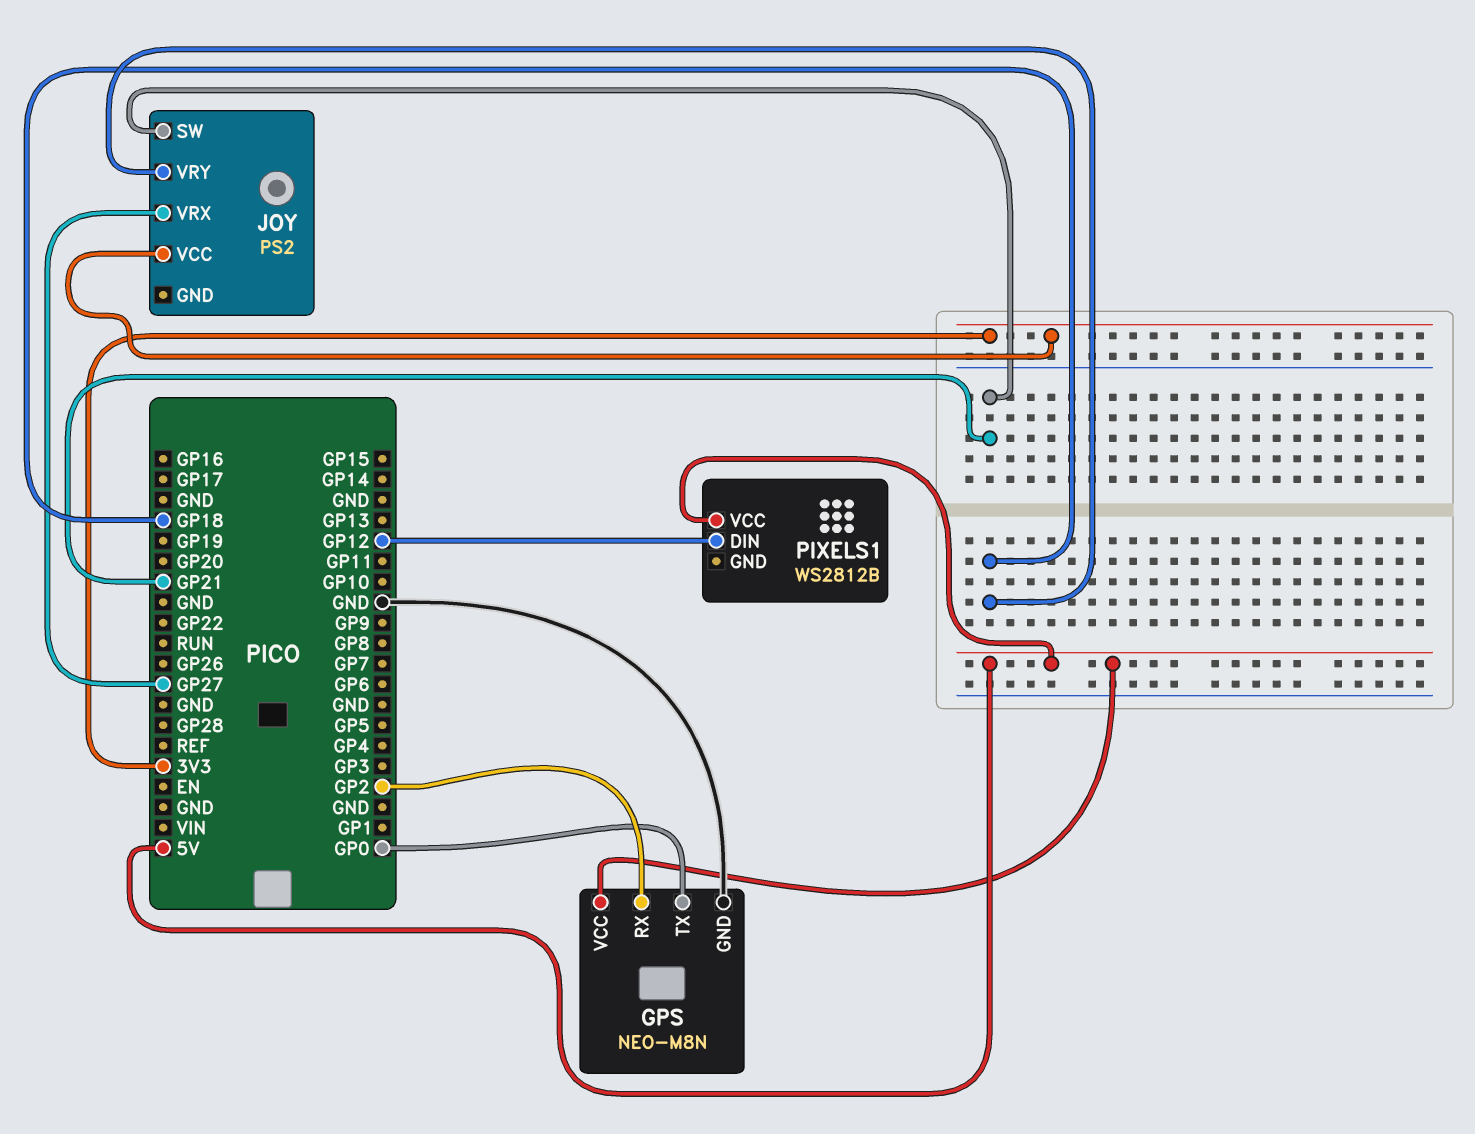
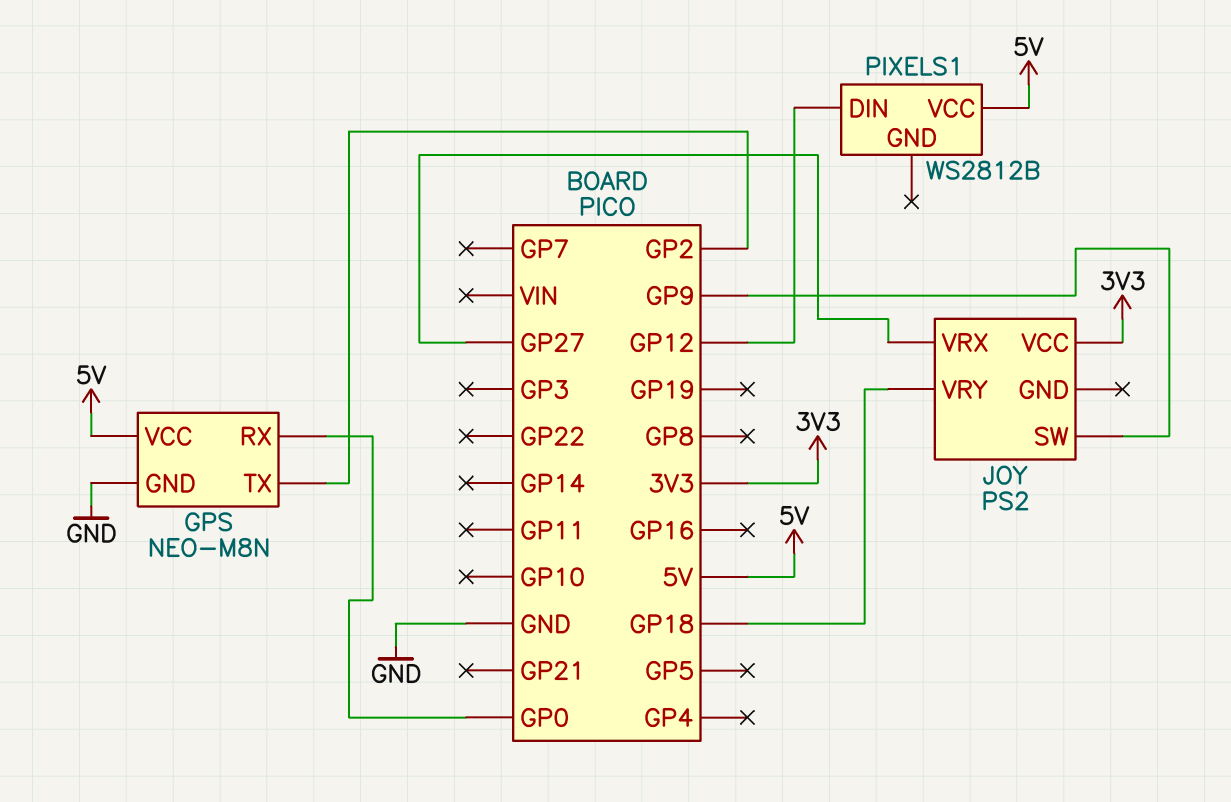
GPS pin RX: GP2 -> GP0
GPS pin TX: GP0 -> GP2
JOY pin SW: GP21 -> GP9

